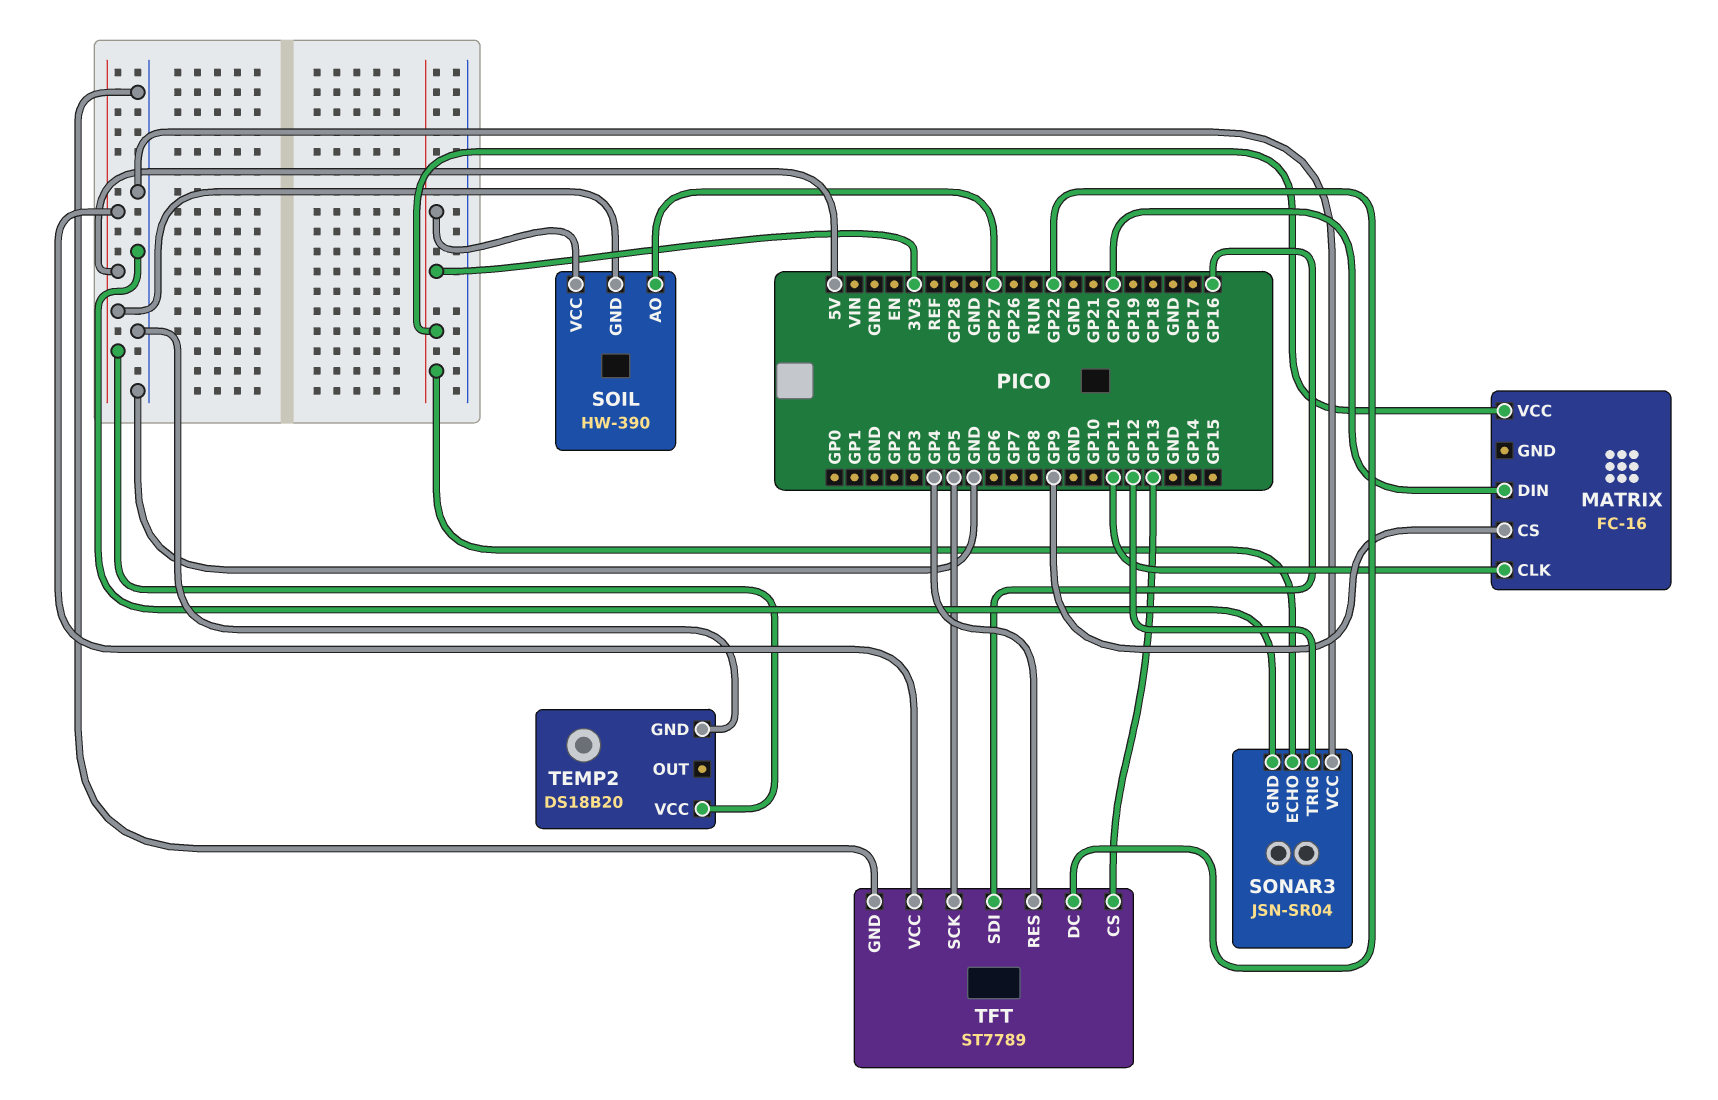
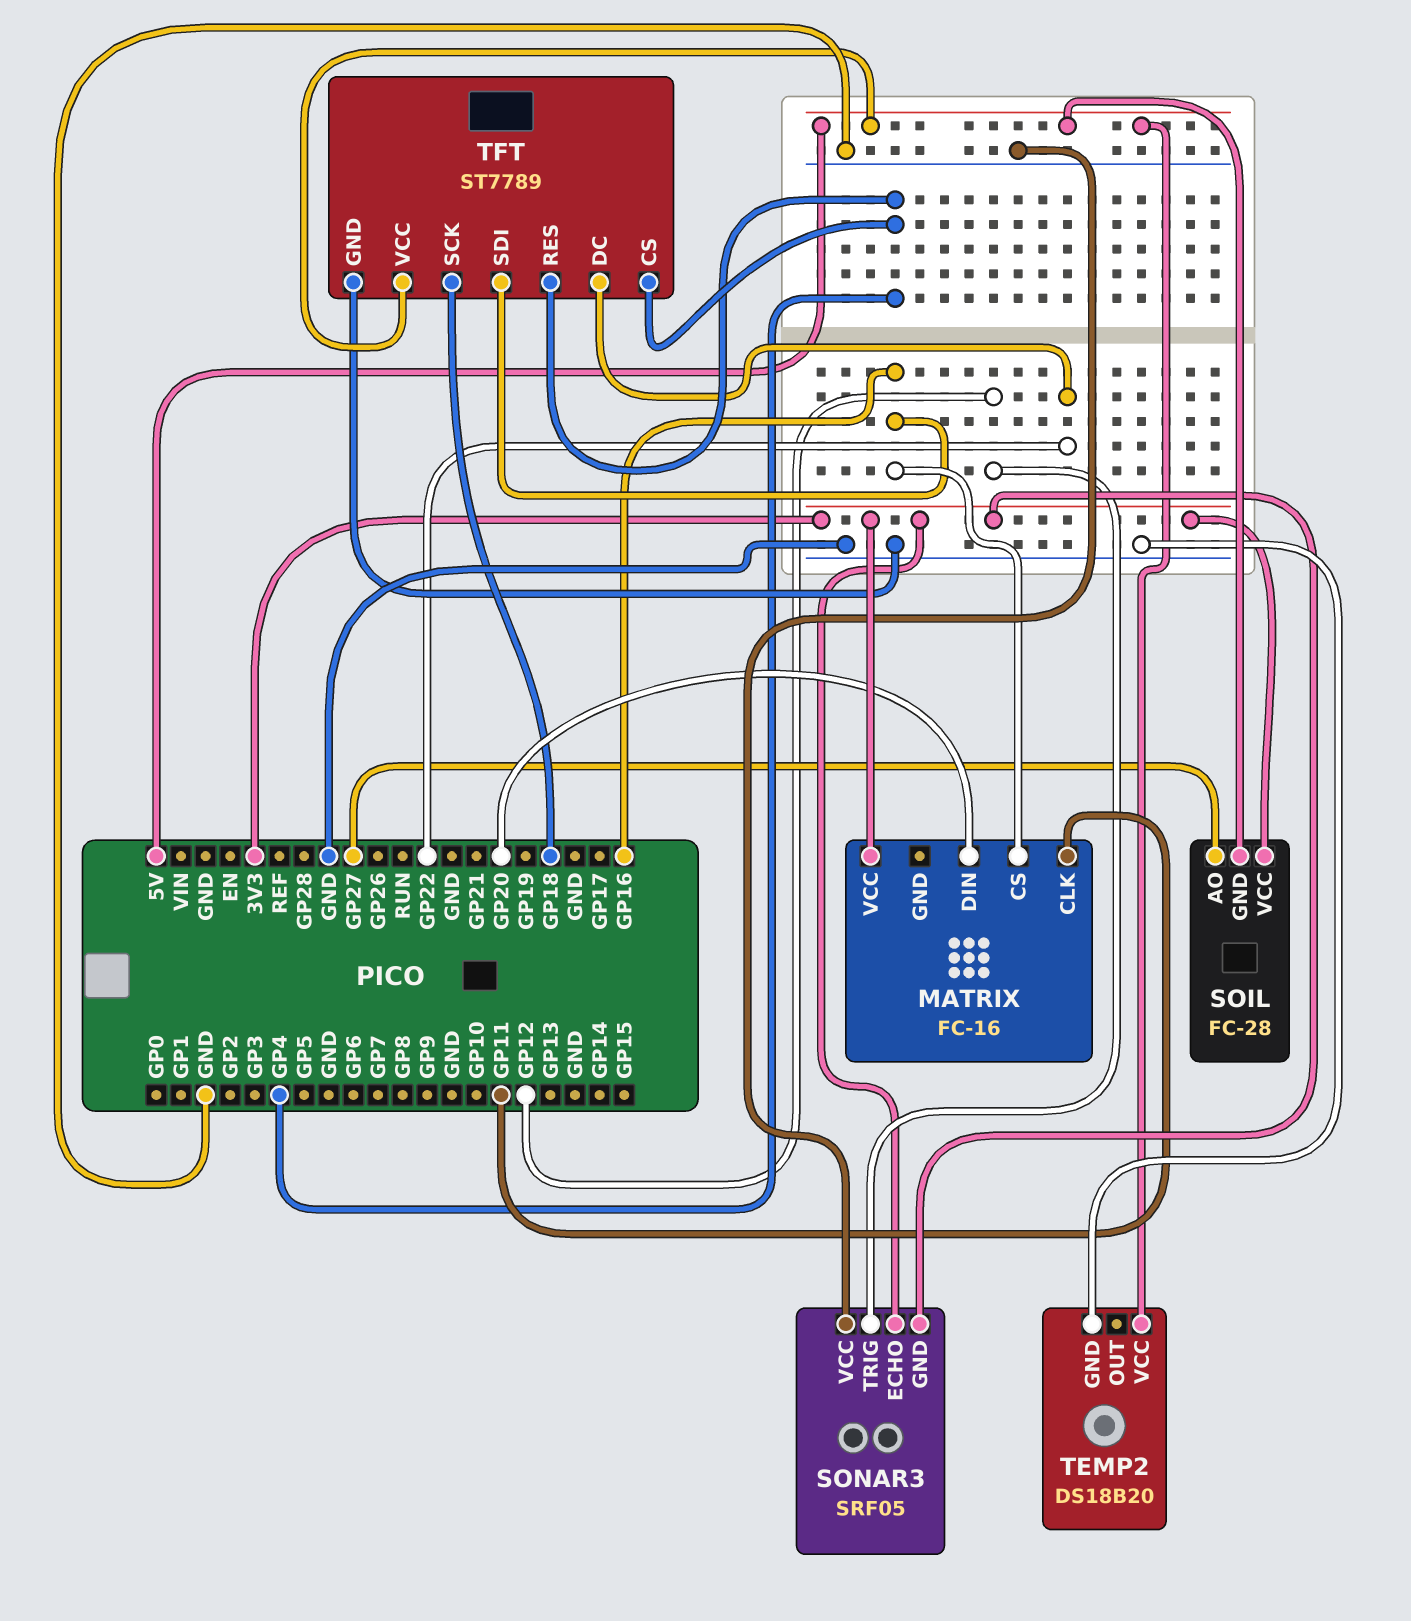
MATRIX pin CS: GP9 -> GP16
SOIL: HW-390 -> FC-28
SONAR3: JSN-SR04 -> SRF05
SONAR3 pin GND: GND -> 3V3
TFT pin CS: GP13 -> GP4
TFT pin SCK: GP5 -> GP18

